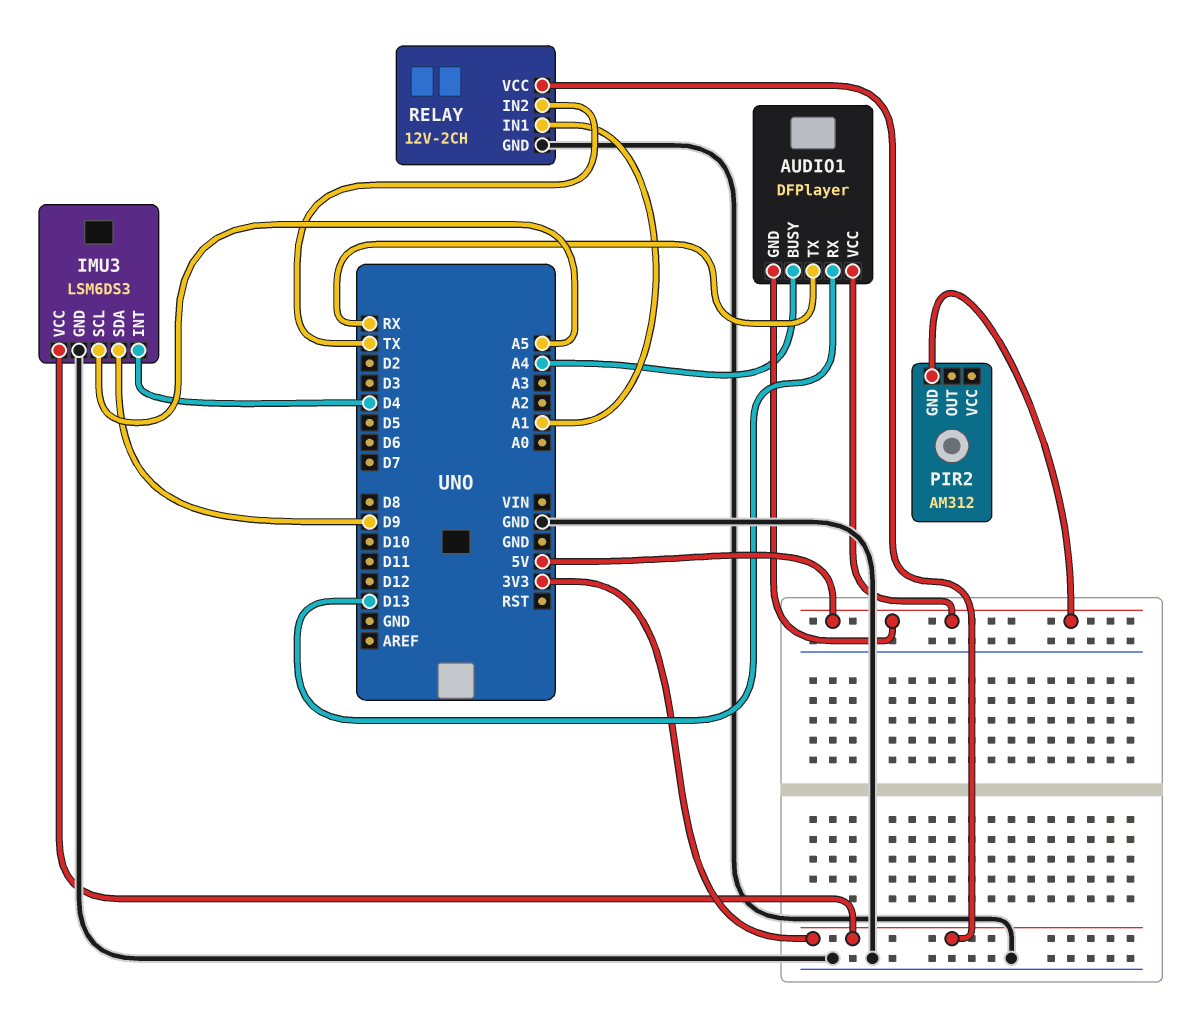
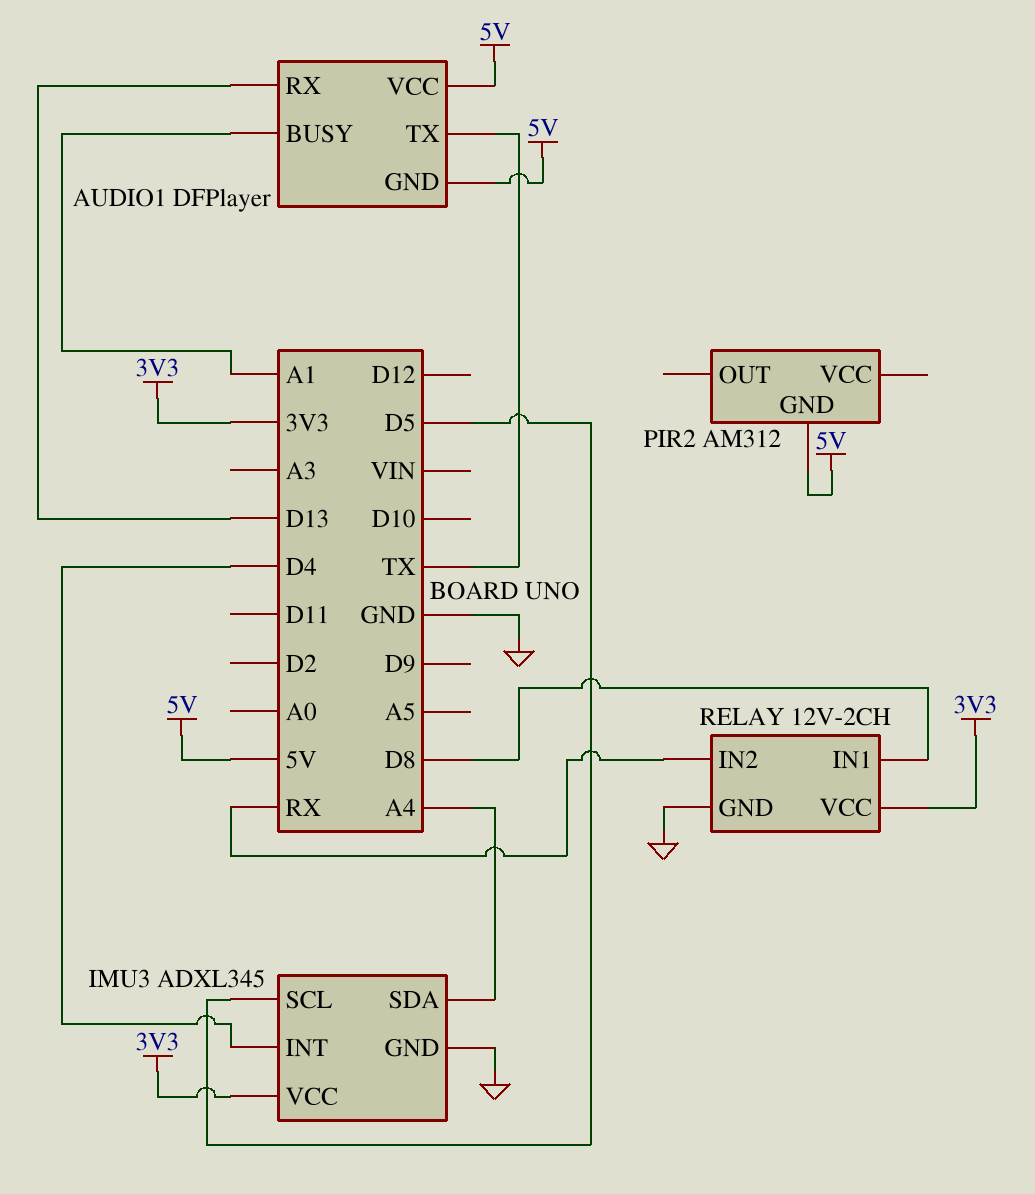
AUDIO1 pin BUSY: A4 -> A1
AUDIO1 pin TX: RX -> TX
IMU3: LSM6DS3 -> ADXL345
IMU3 pin SCL: A5 -> D5
IMU3 pin SDA: D9 -> A4
RELAY pin IN1: A1 -> D8
RELAY pin IN2: TX -> RX

